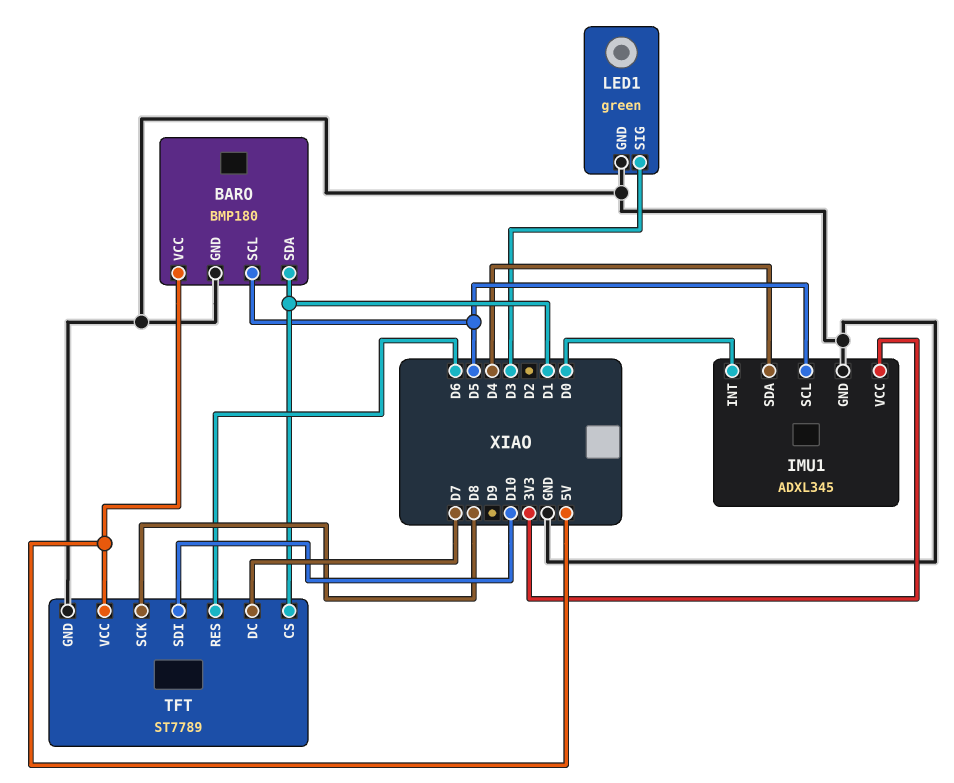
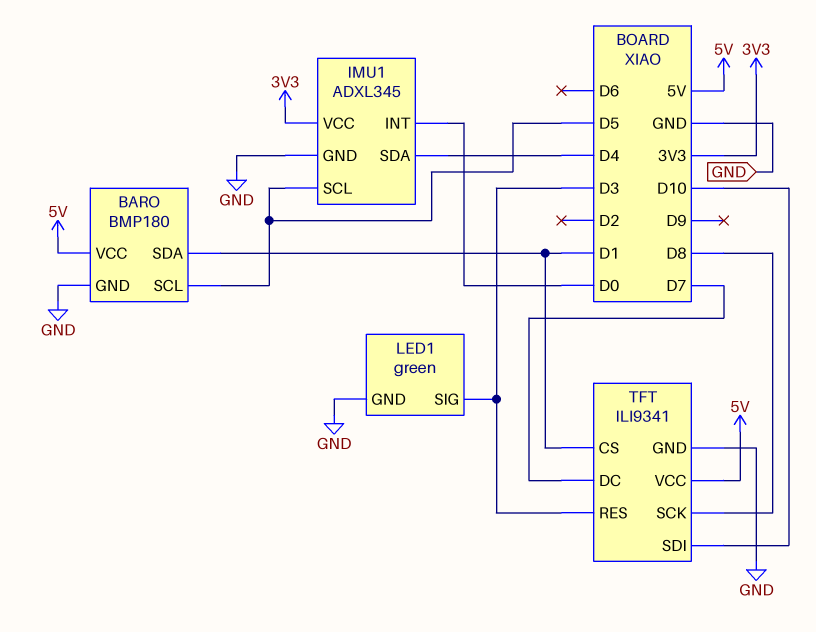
TFT: ST7789 -> ILI9341
TFT pin RES: D6 -> D3

